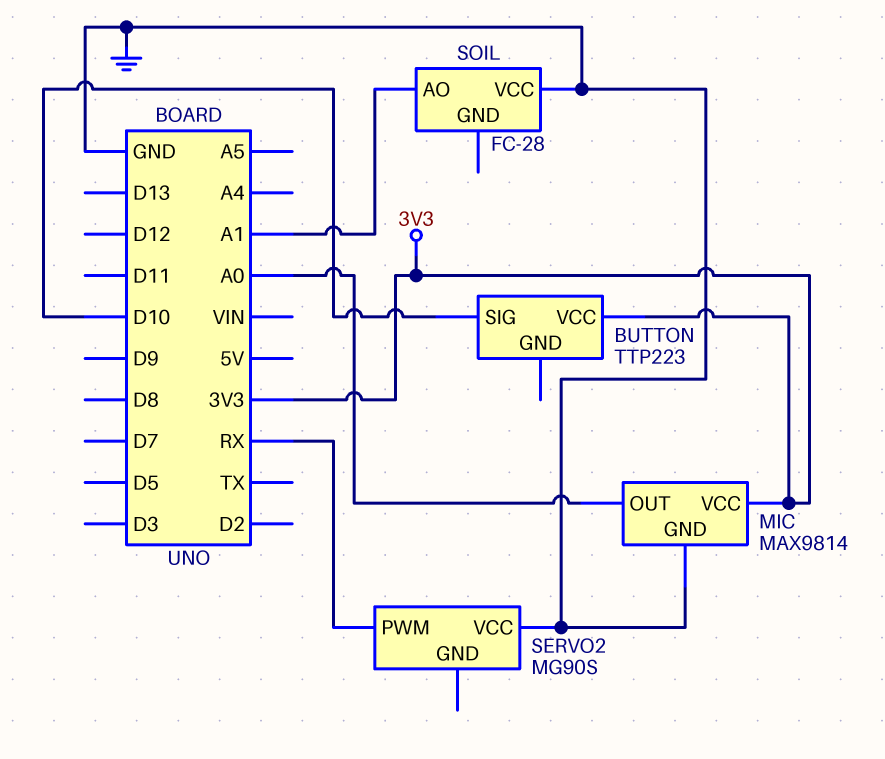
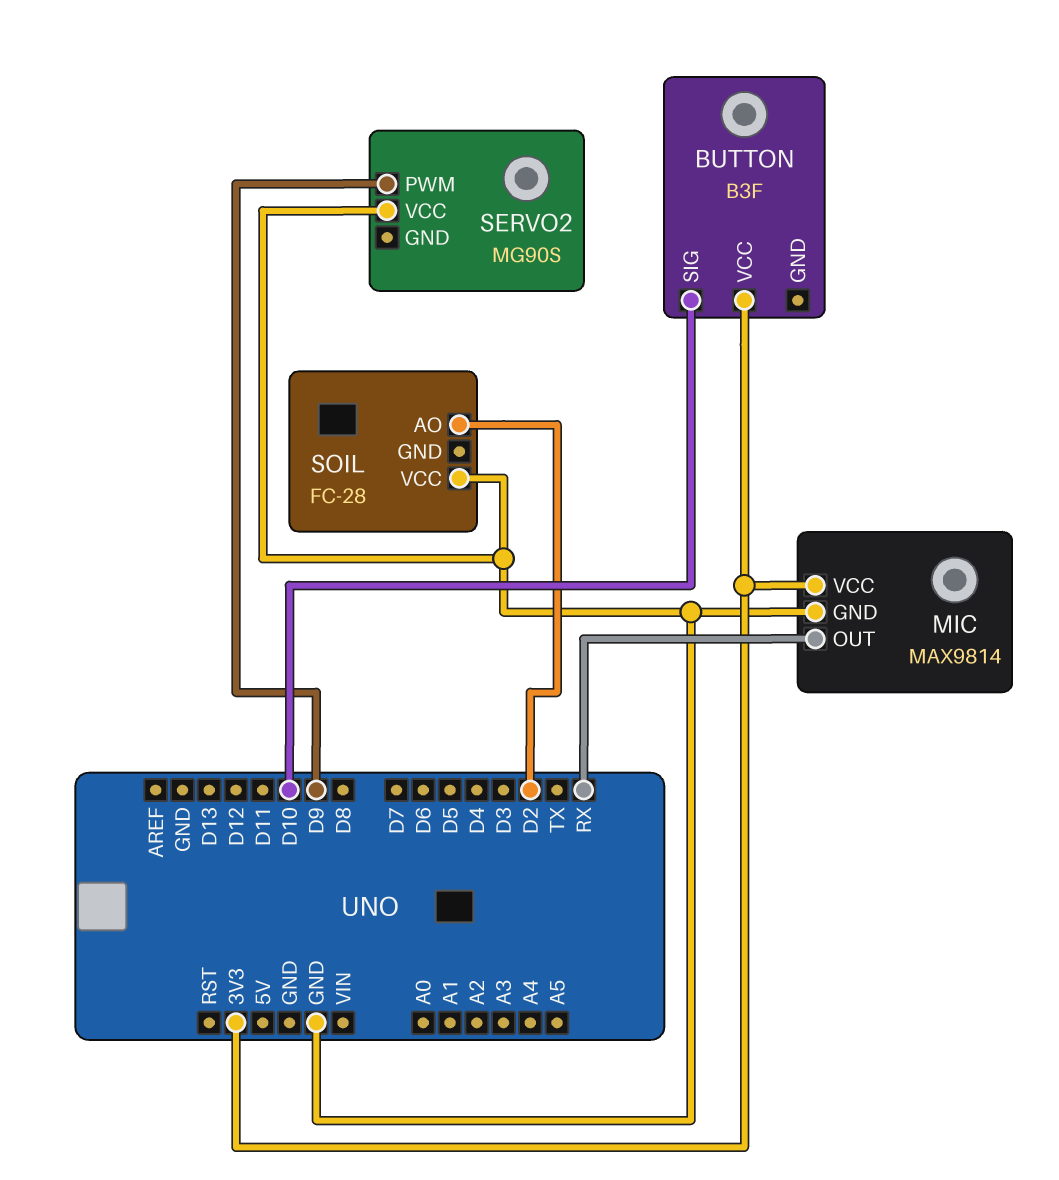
BUTTON: TTP223 -> B3F
MIC pin OUT: A0 -> RX
SERVO2 pin PWM: RX -> D9
SOIL pin AO: A1 -> D2

